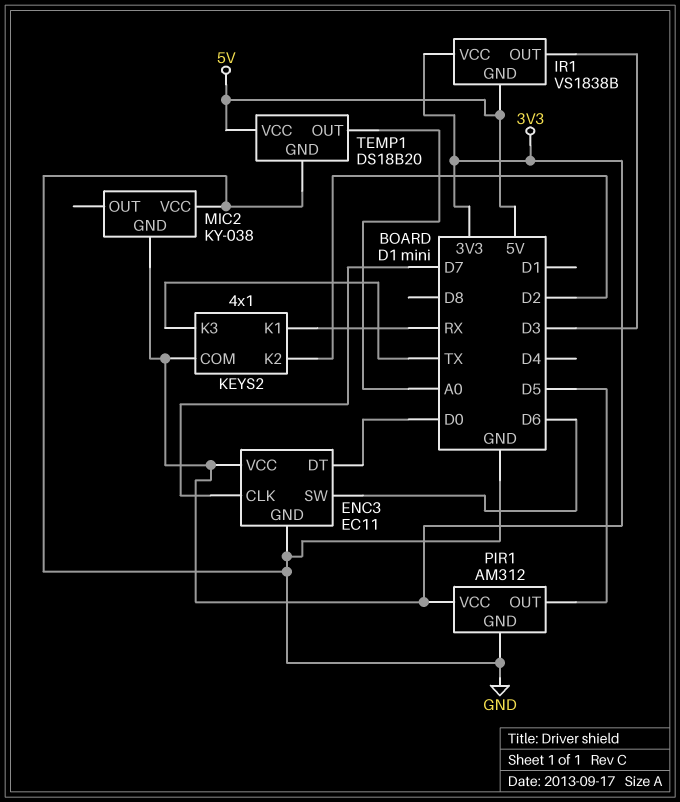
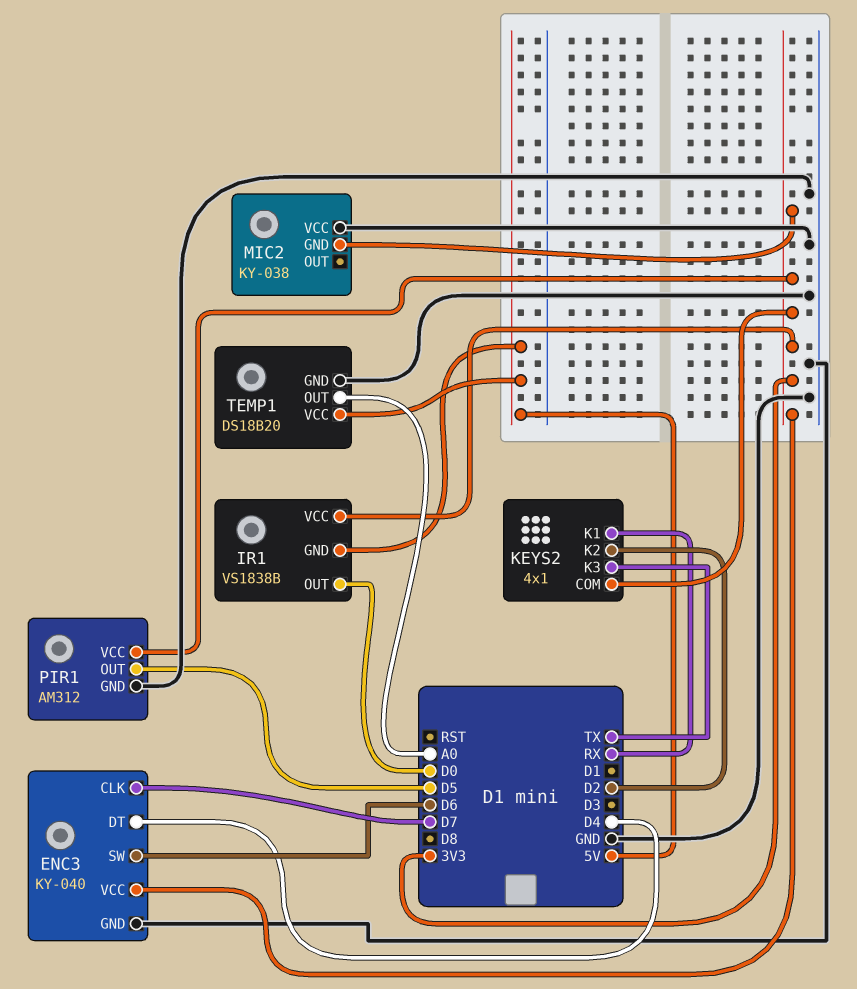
ENC3: EC11 -> KY-040
ENC3 pin DT: D0 -> D4
IR1 pin OUT: D3 -> D0

